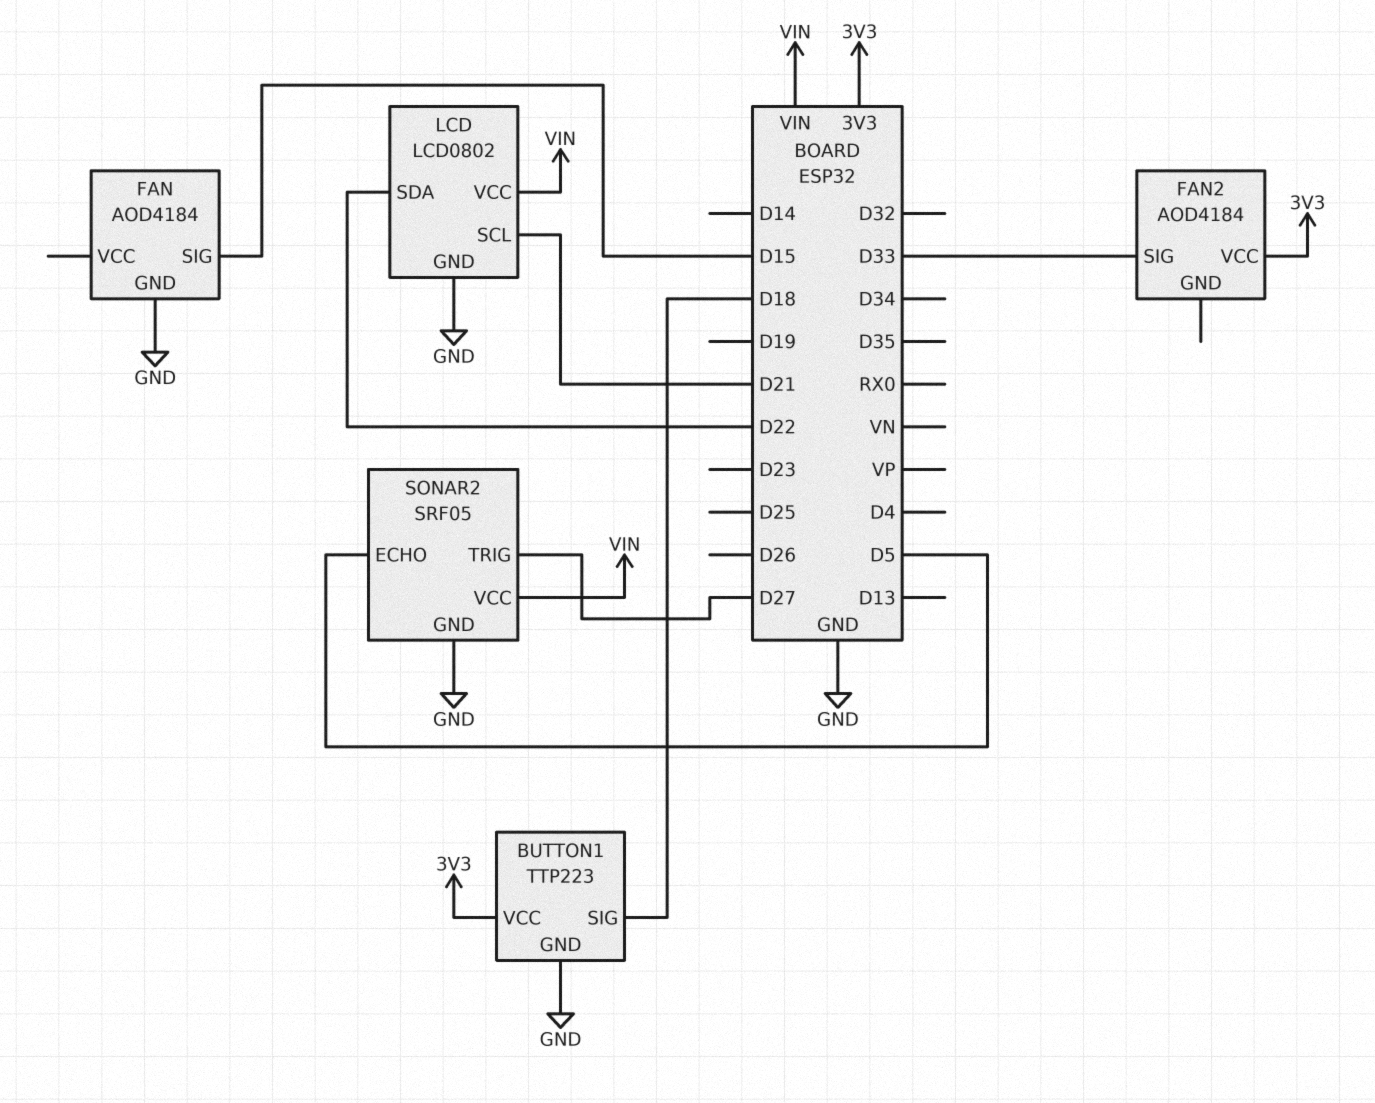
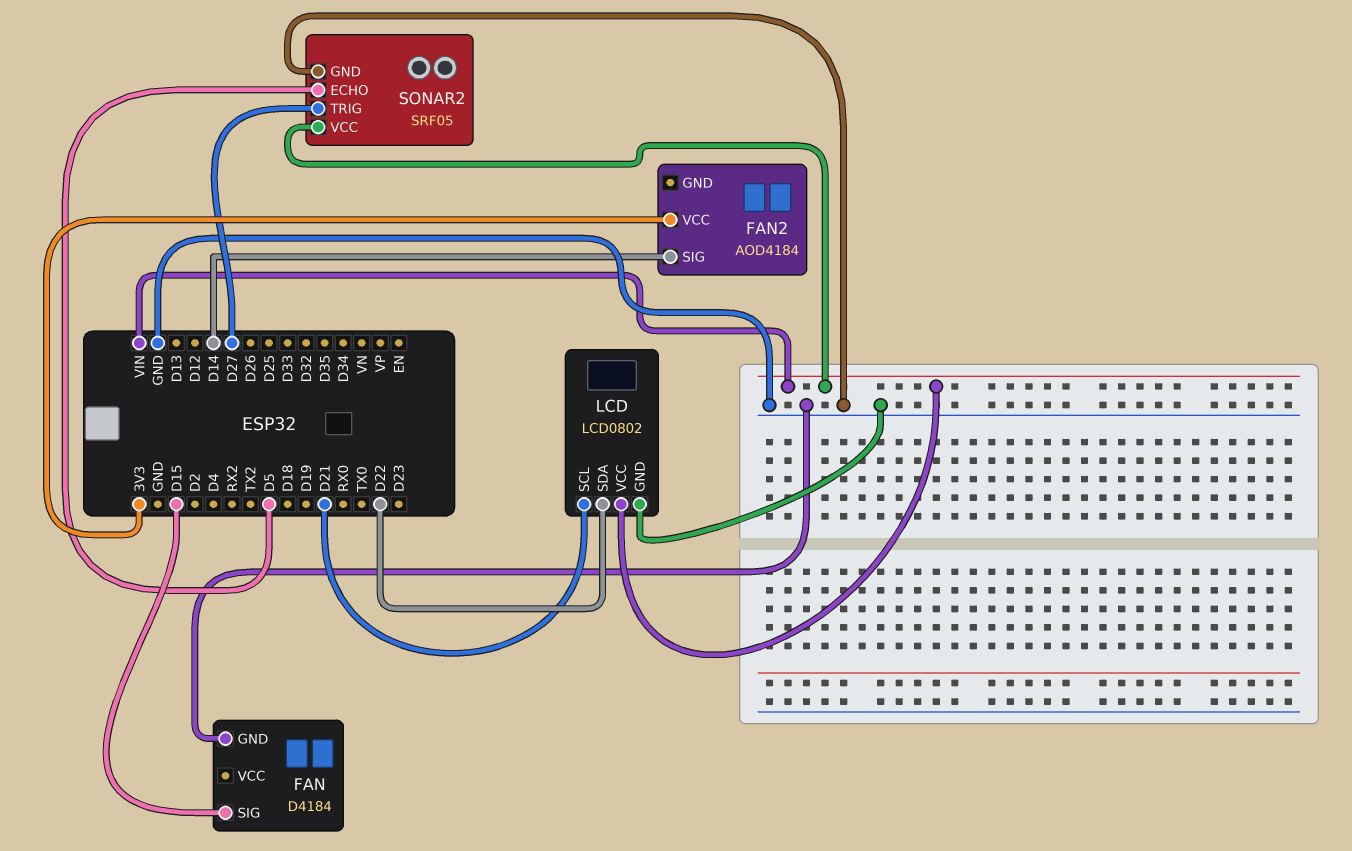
BUTTON1: TTP223 -> none
BUTTON1 pin GND: GND -> none
BUTTON1 pin SIG: D18 -> none
BUTTON1 pin VCC: 3V3 -> none
FAN: AOD4184 -> D4184
FAN2 pin SIG: D33 -> D14

